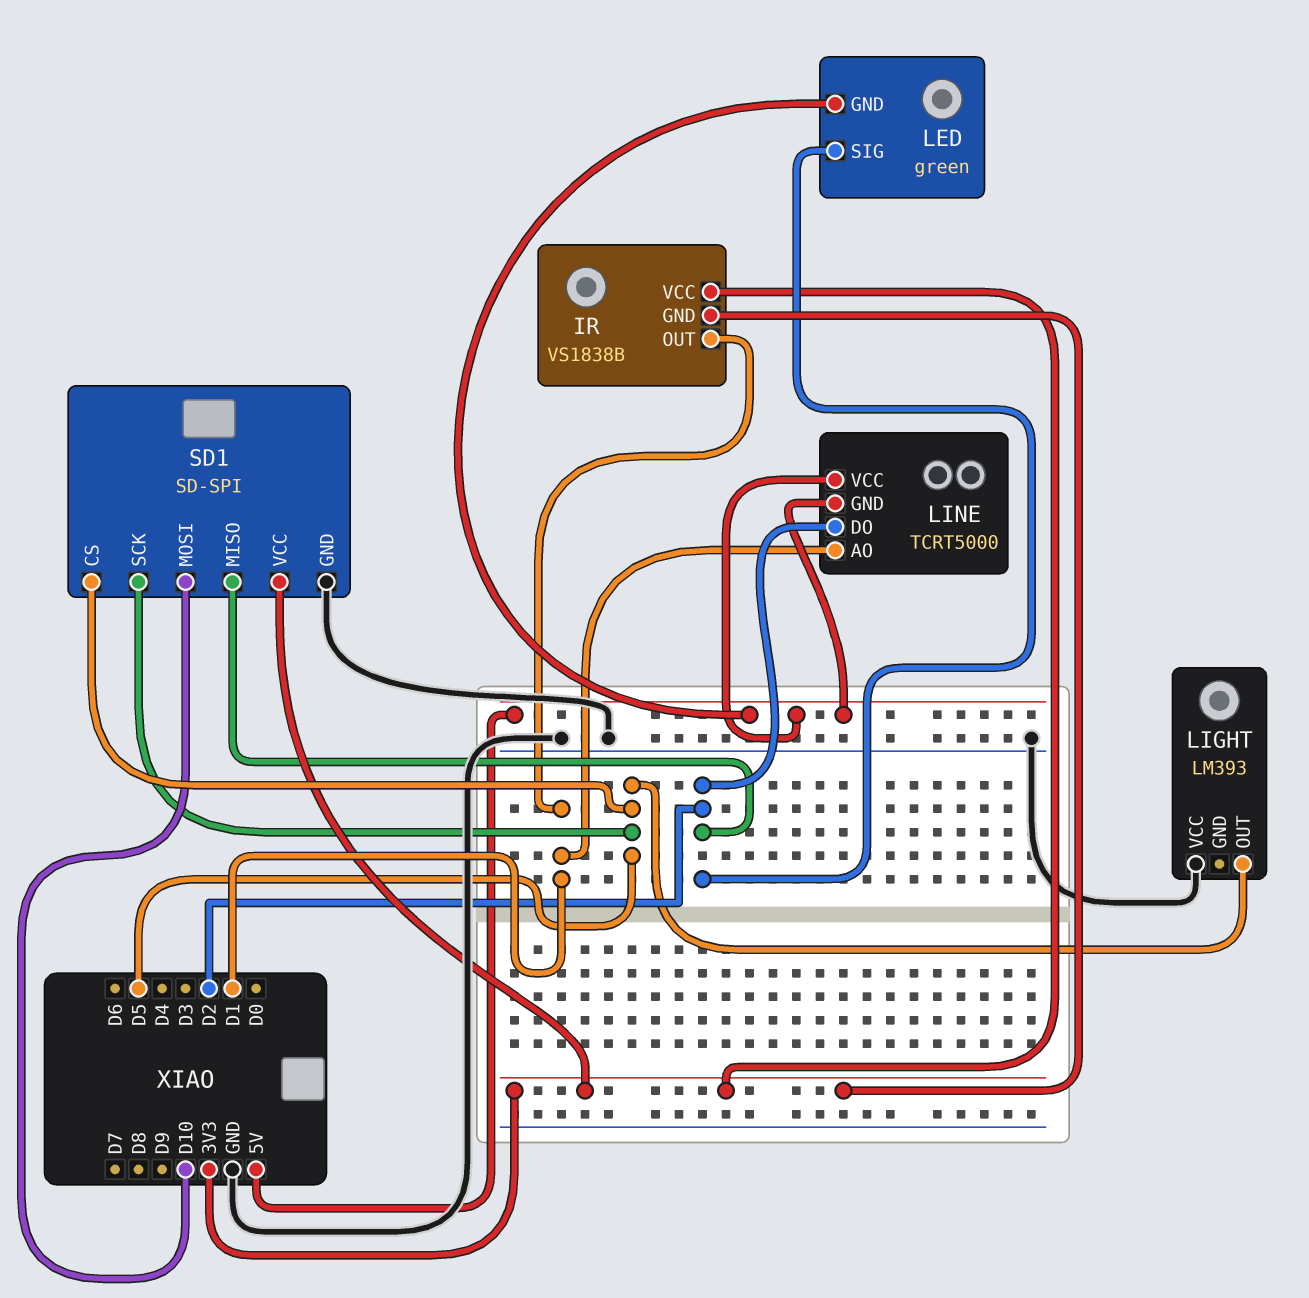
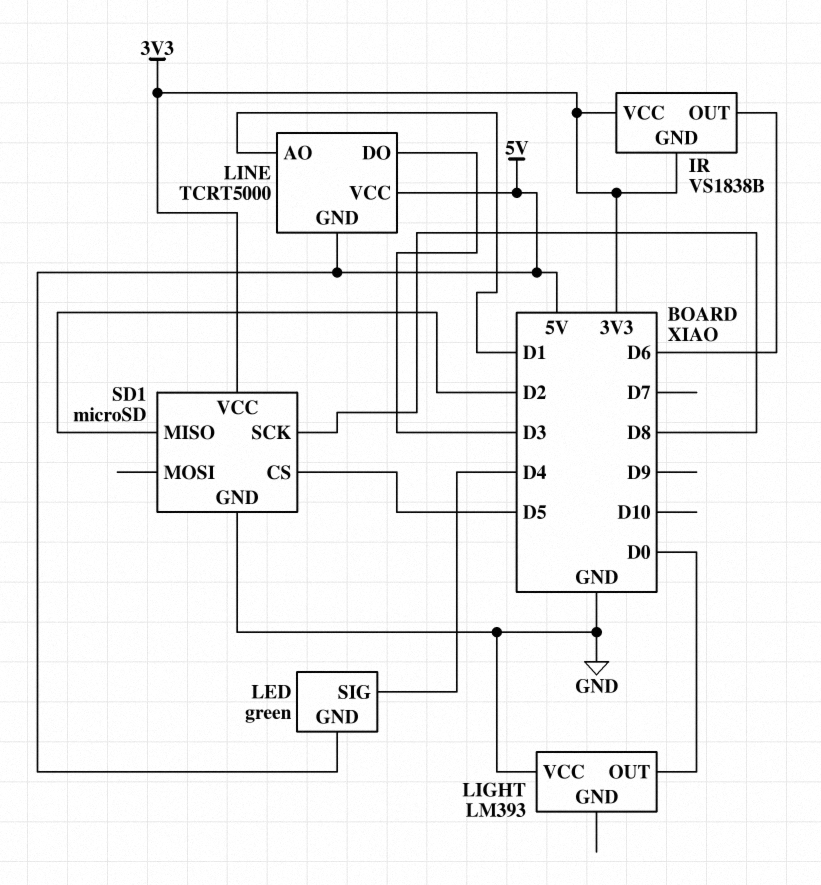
IR pin OUT: D1 -> D6
LED pin SIG: D2 -> D4
LIGHT pin OUT: D5 -> D0
LINE pin DO: D2 -> D3
SD1: SD-SPI -> microSD
SD1 pin MOSI: D10 -> none
SD1 pin SCK: D5 -> D8

